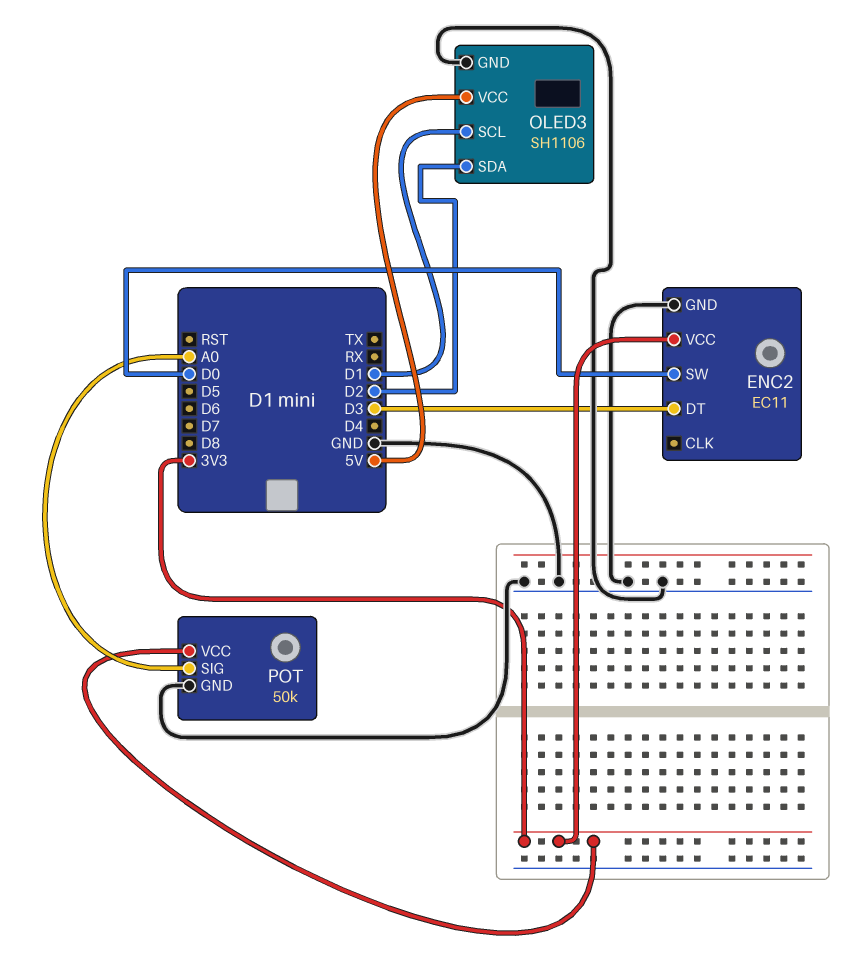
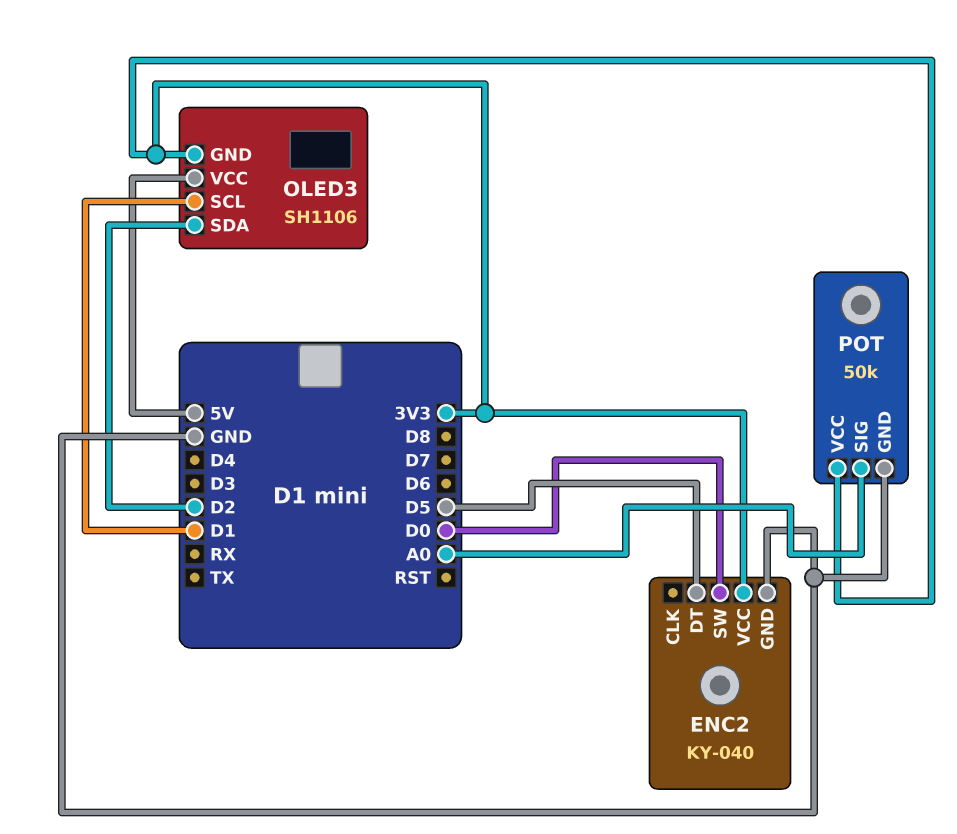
ENC2: EC11 -> KY-040
ENC2 pin DT: D3 -> D5
OLED3 pin GND: GND -> 3V3

